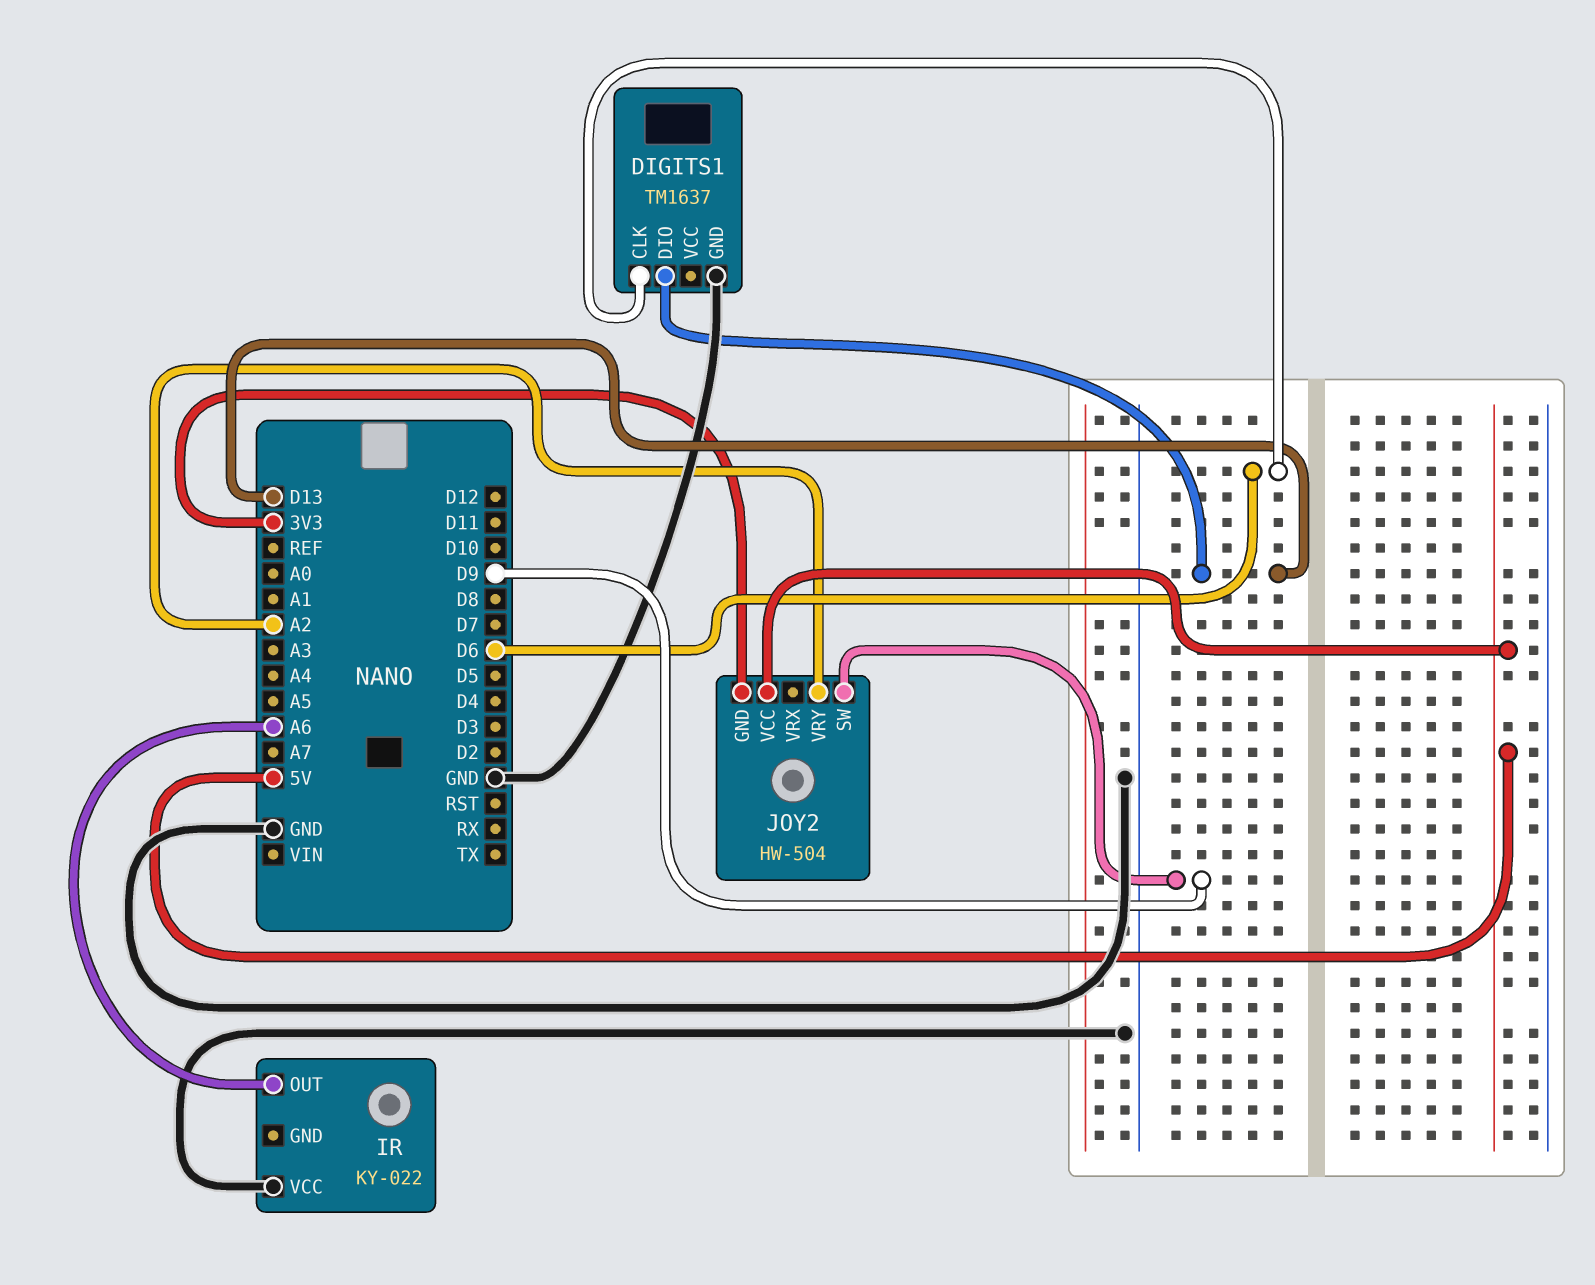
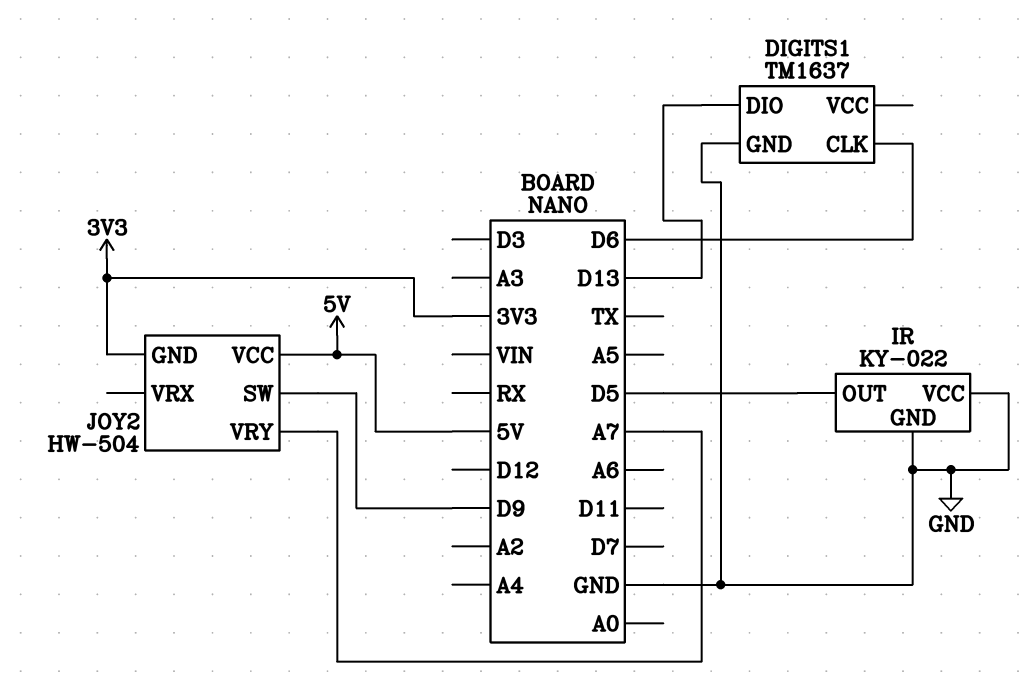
IR pin GND: none -> GND
IR pin OUT: A6 -> D5
JOY2 pin VRY: A2 -> A7

